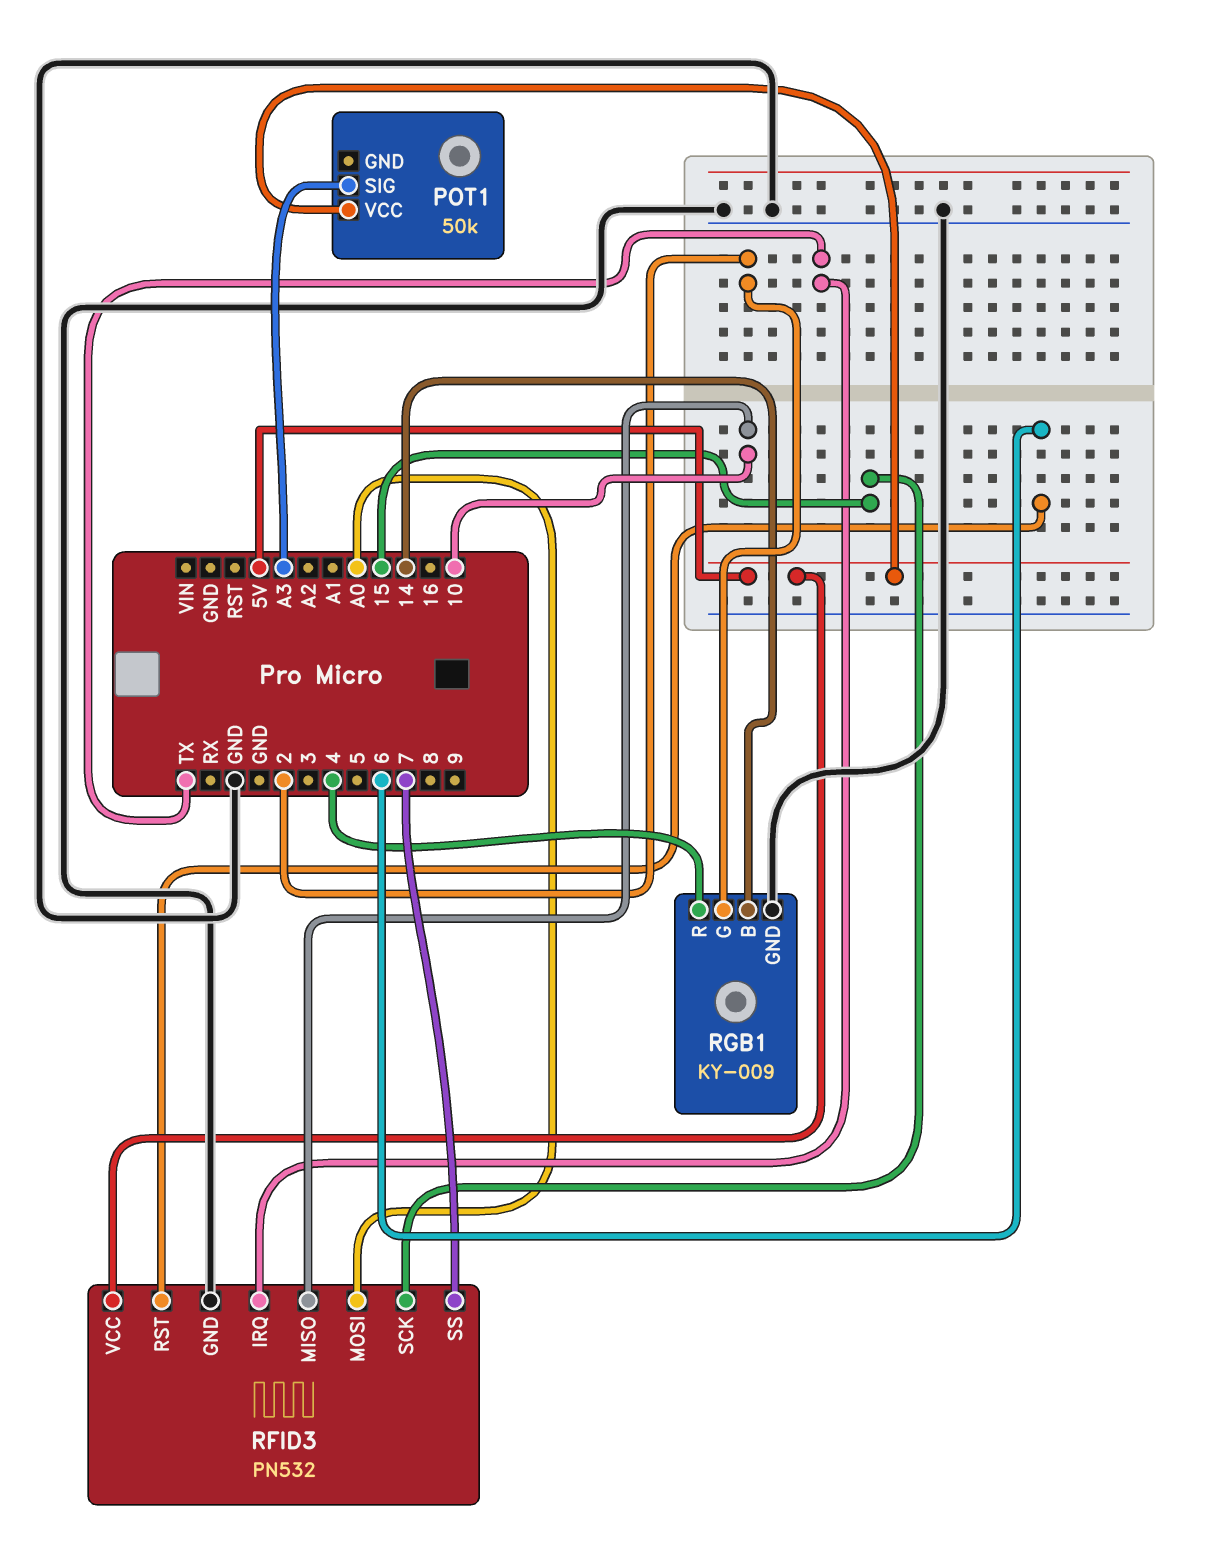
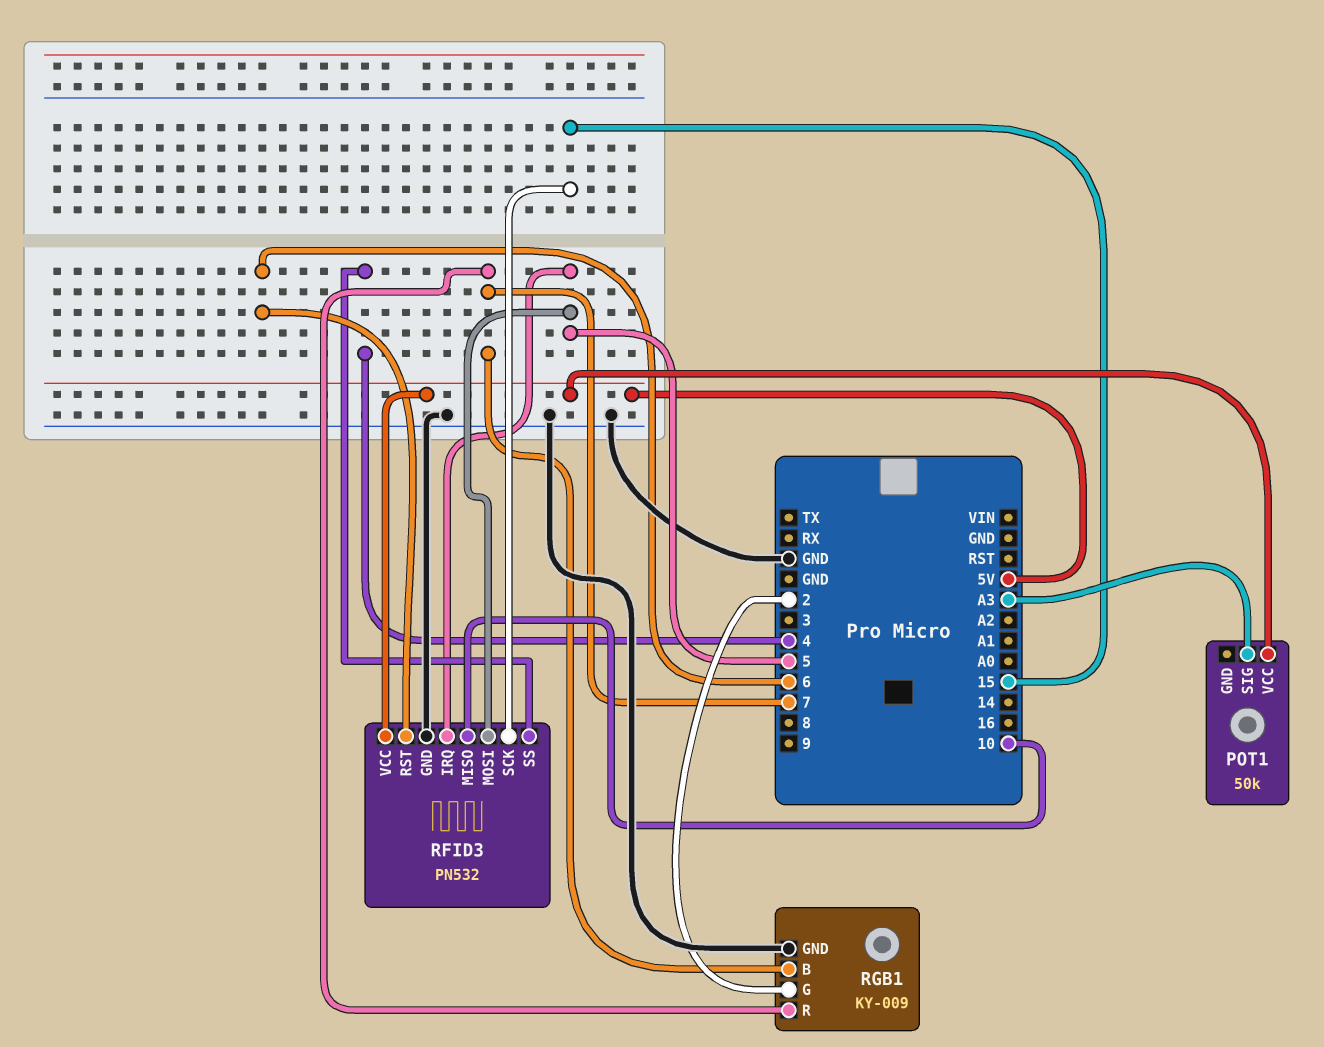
RFID3 pin IRQ: TX -> 5
RFID3 pin MOSI: A0 -> 5
RFID3 pin SS: 7 -> 4
RGB1 pin B: 14 -> 7
RGB1 pin R: 4 -> 7

